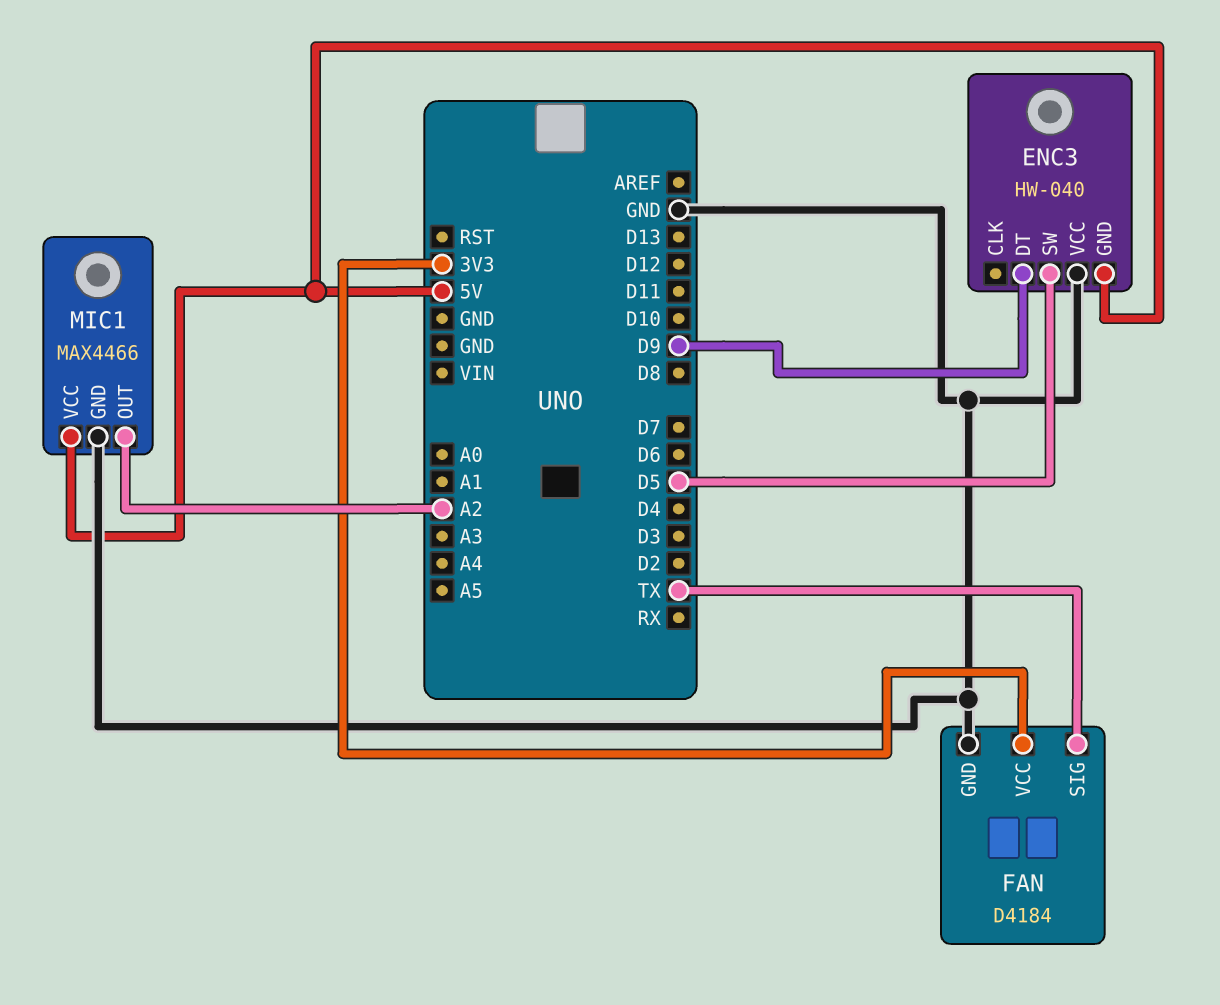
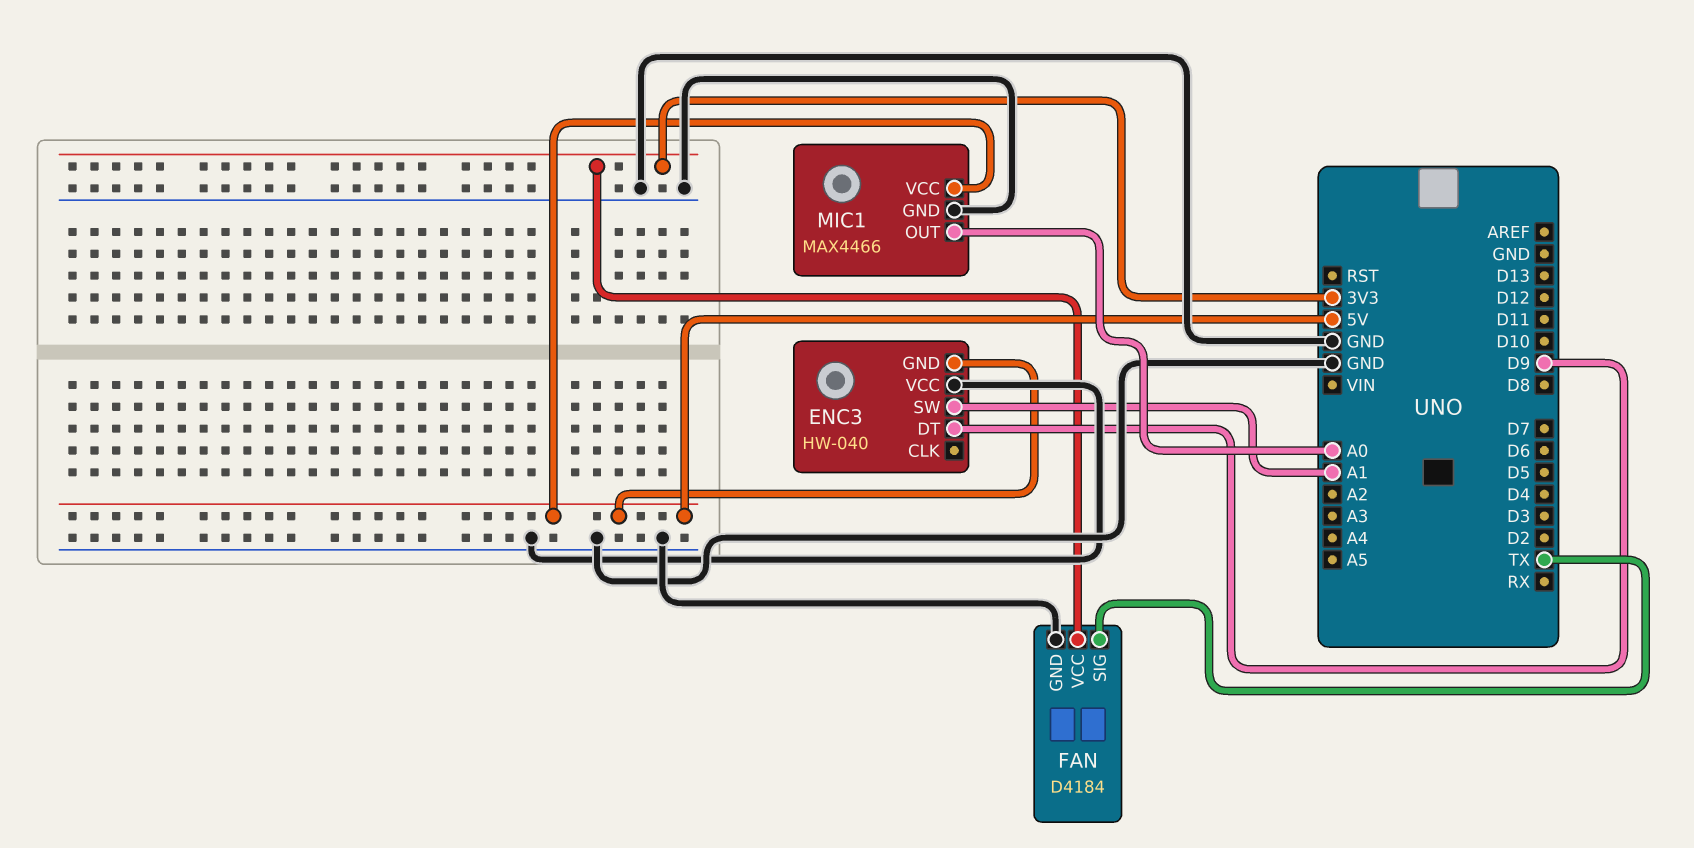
ENC3 pin SW: D5 -> A1
MIC1 pin OUT: A2 -> A0

